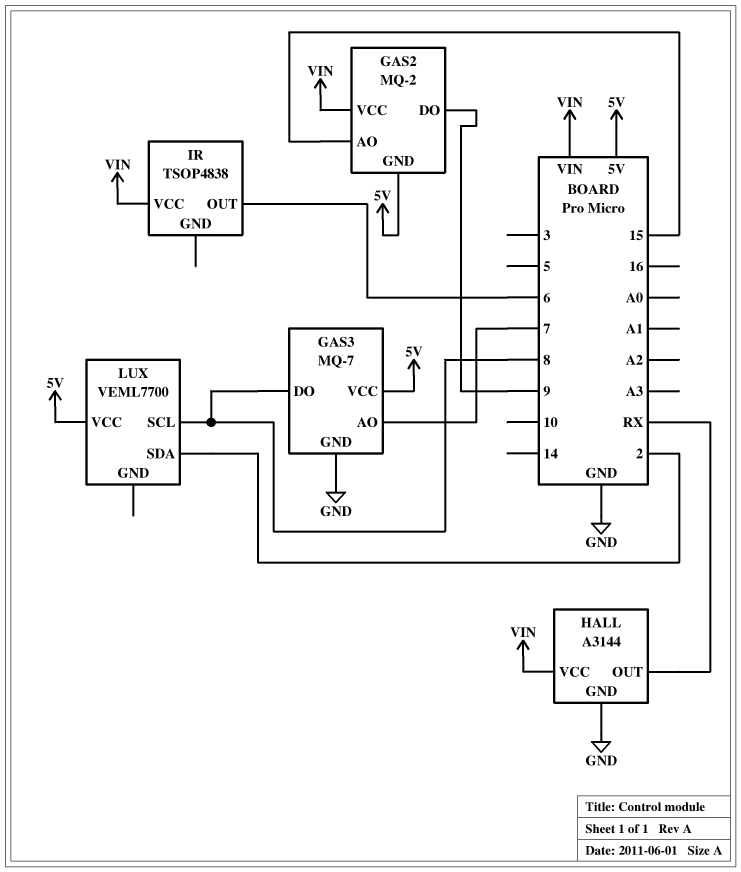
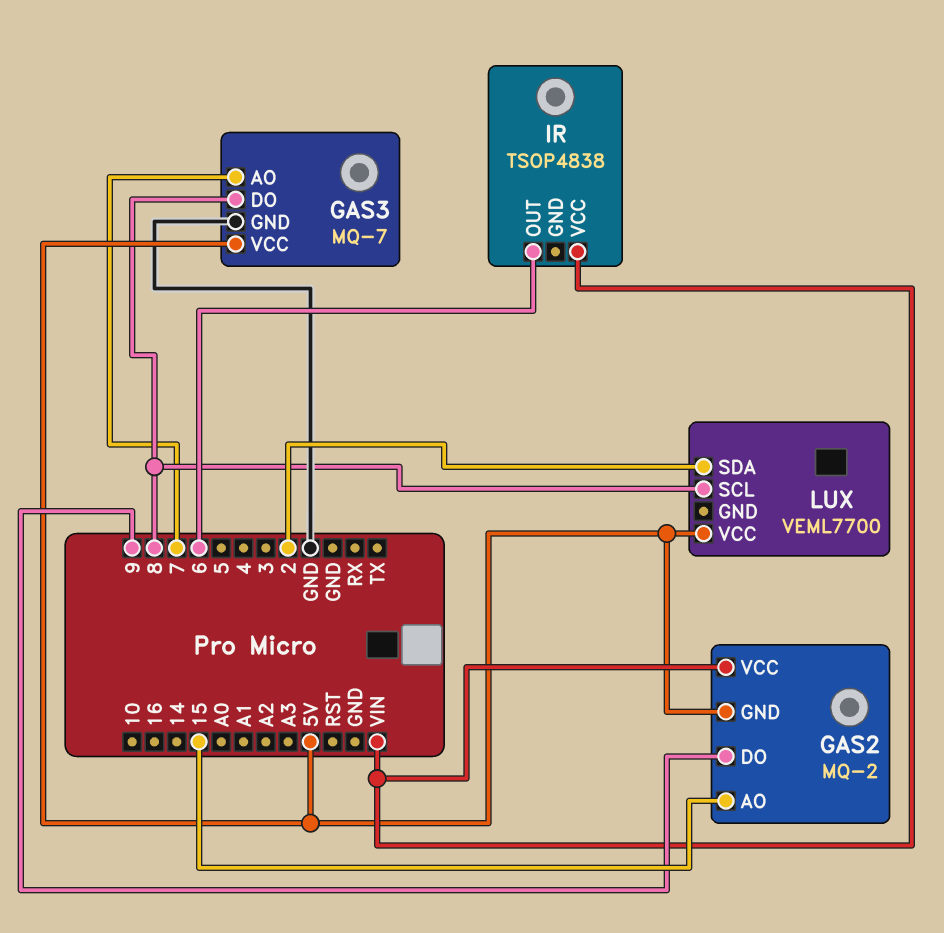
HALL: A3144 -> none
HALL pin GND: GND -> none
HALL pin OUT: RX -> none
HALL pin VCC: VIN -> none

